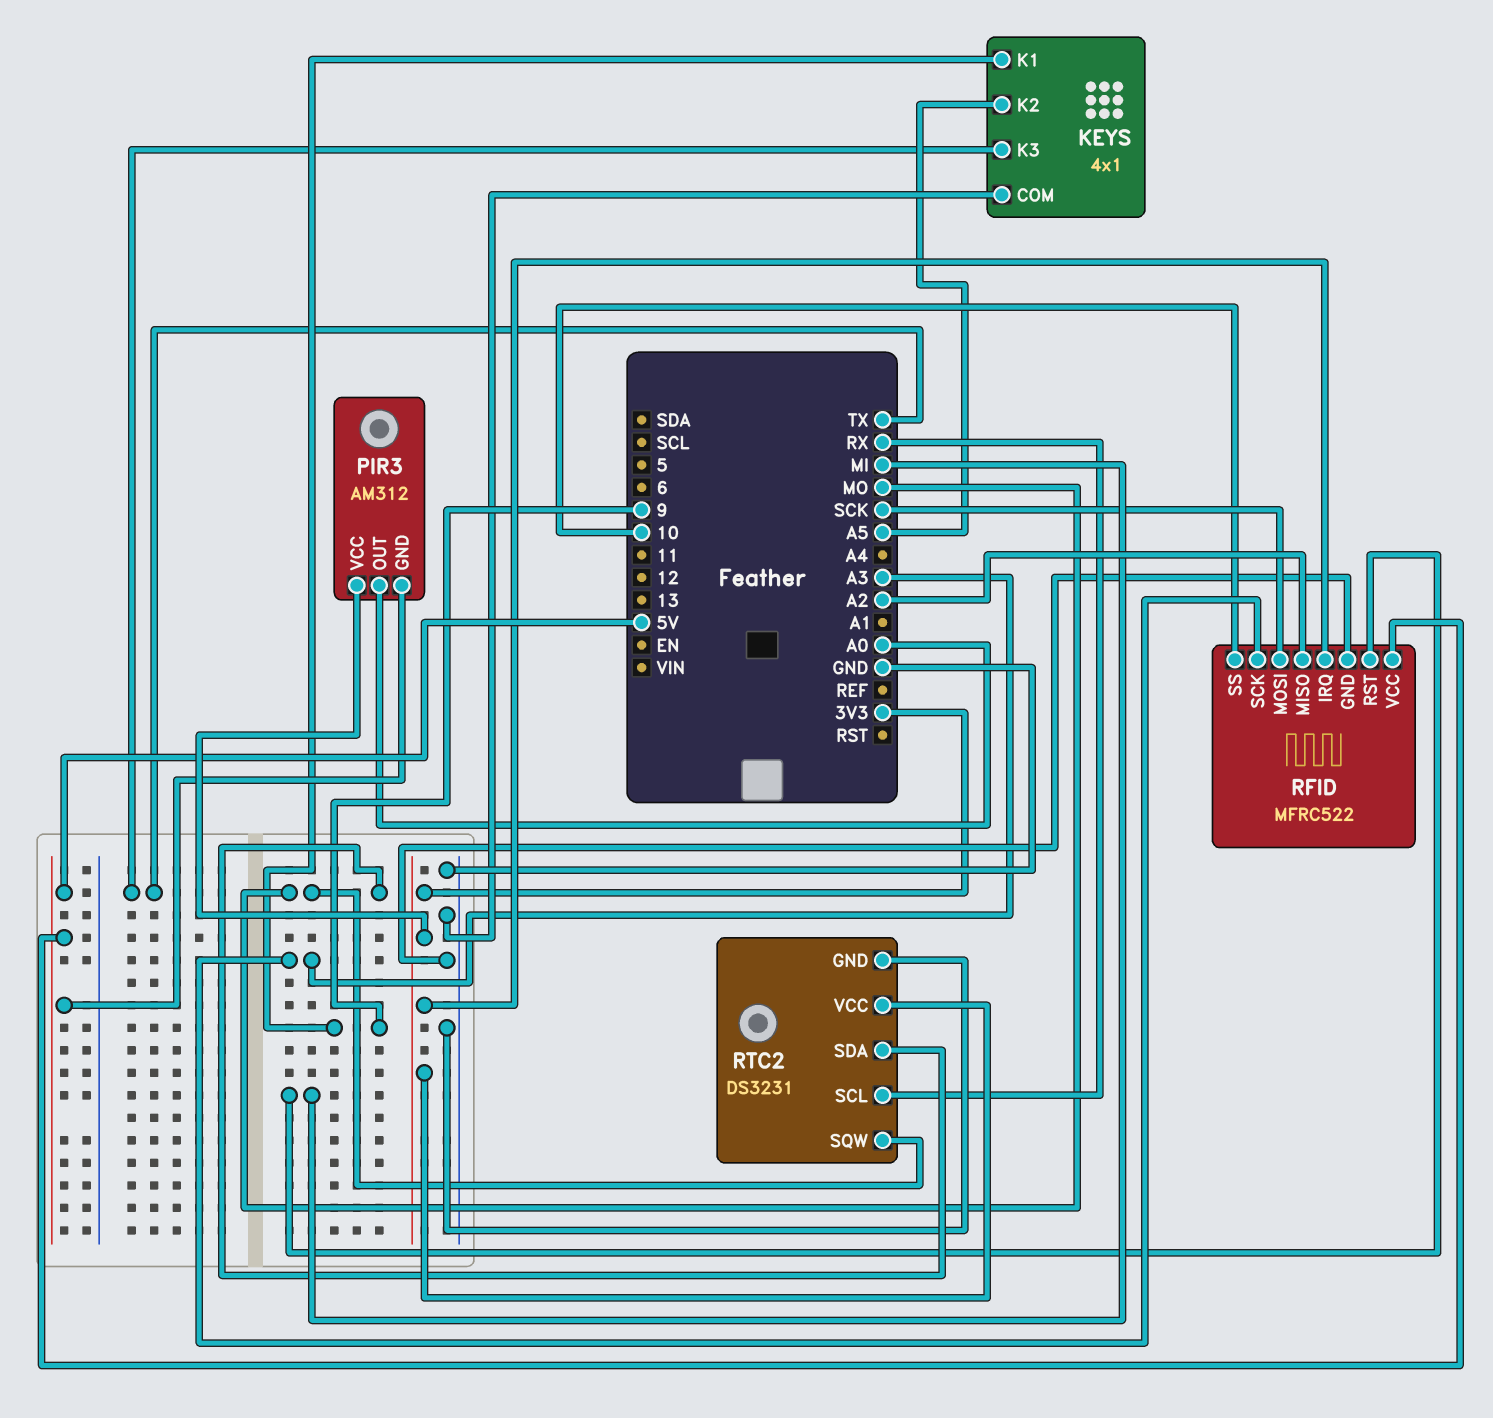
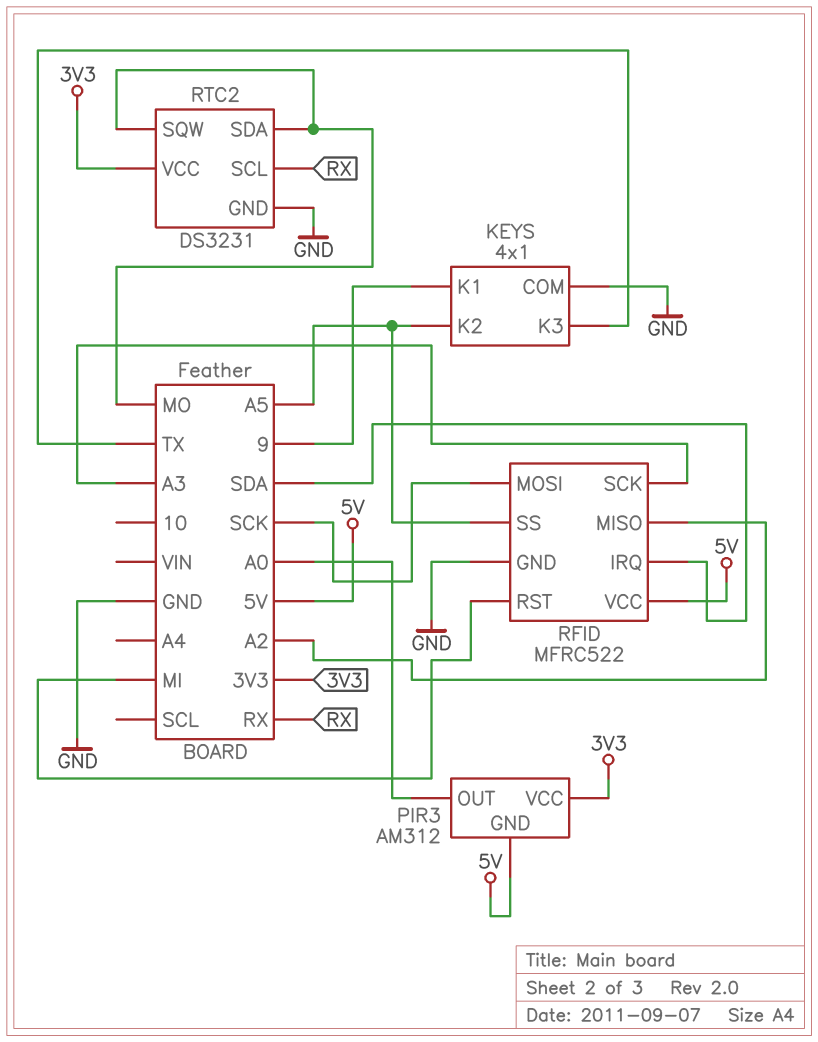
RFID pin IRQ: 3V3 -> SDA
RFID pin SS: 10 -> A5

